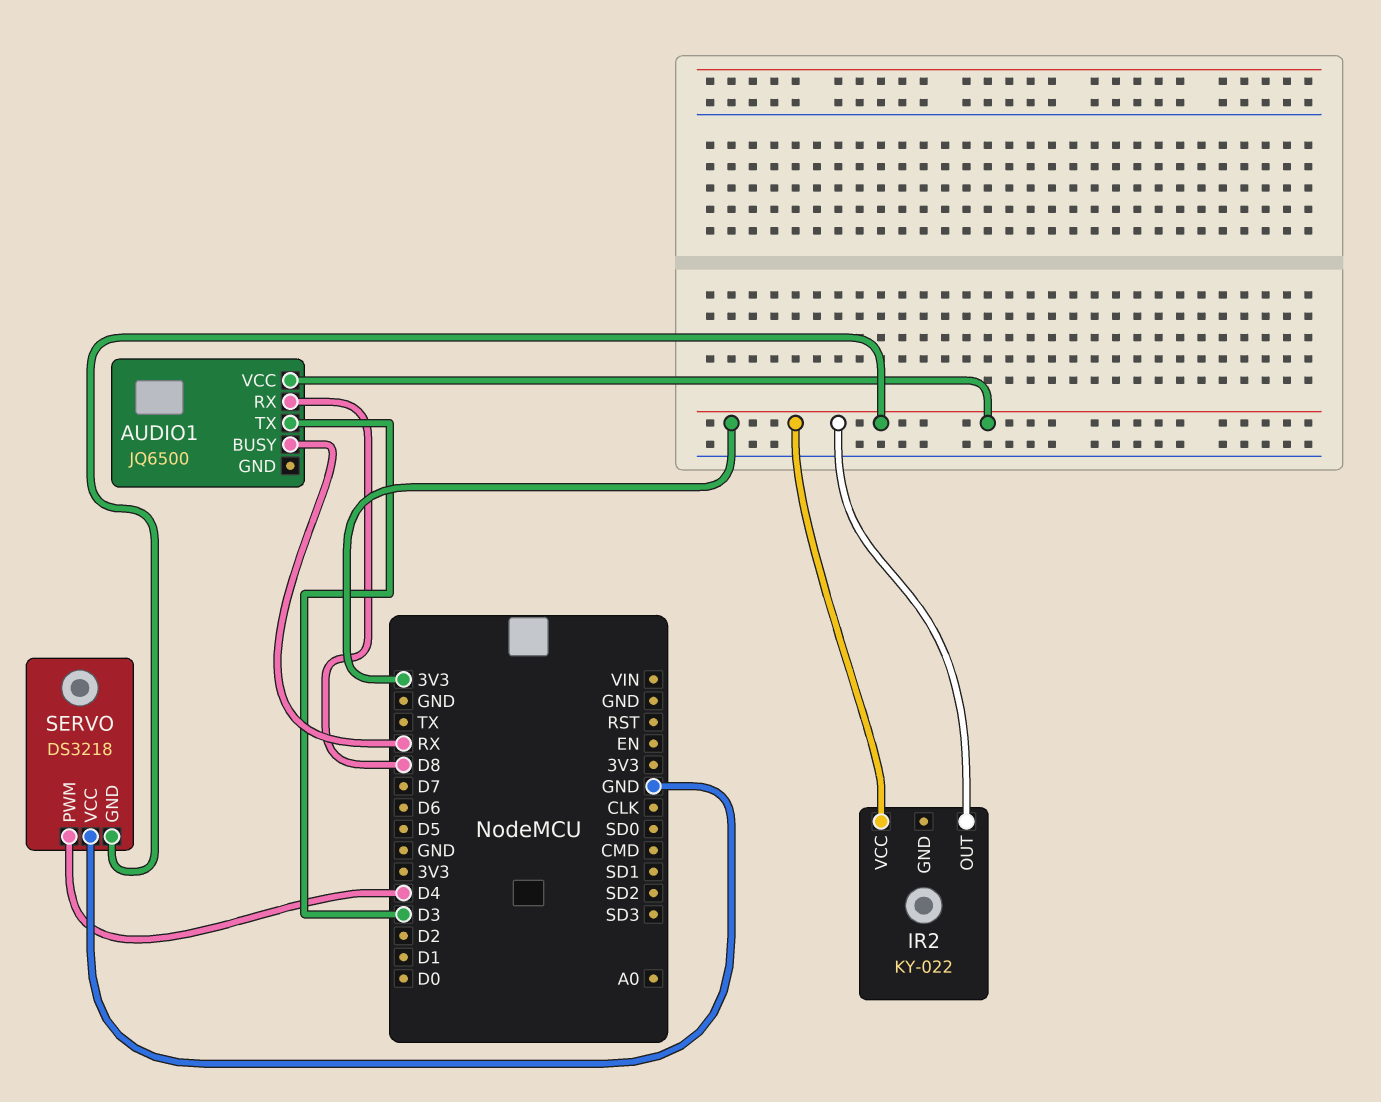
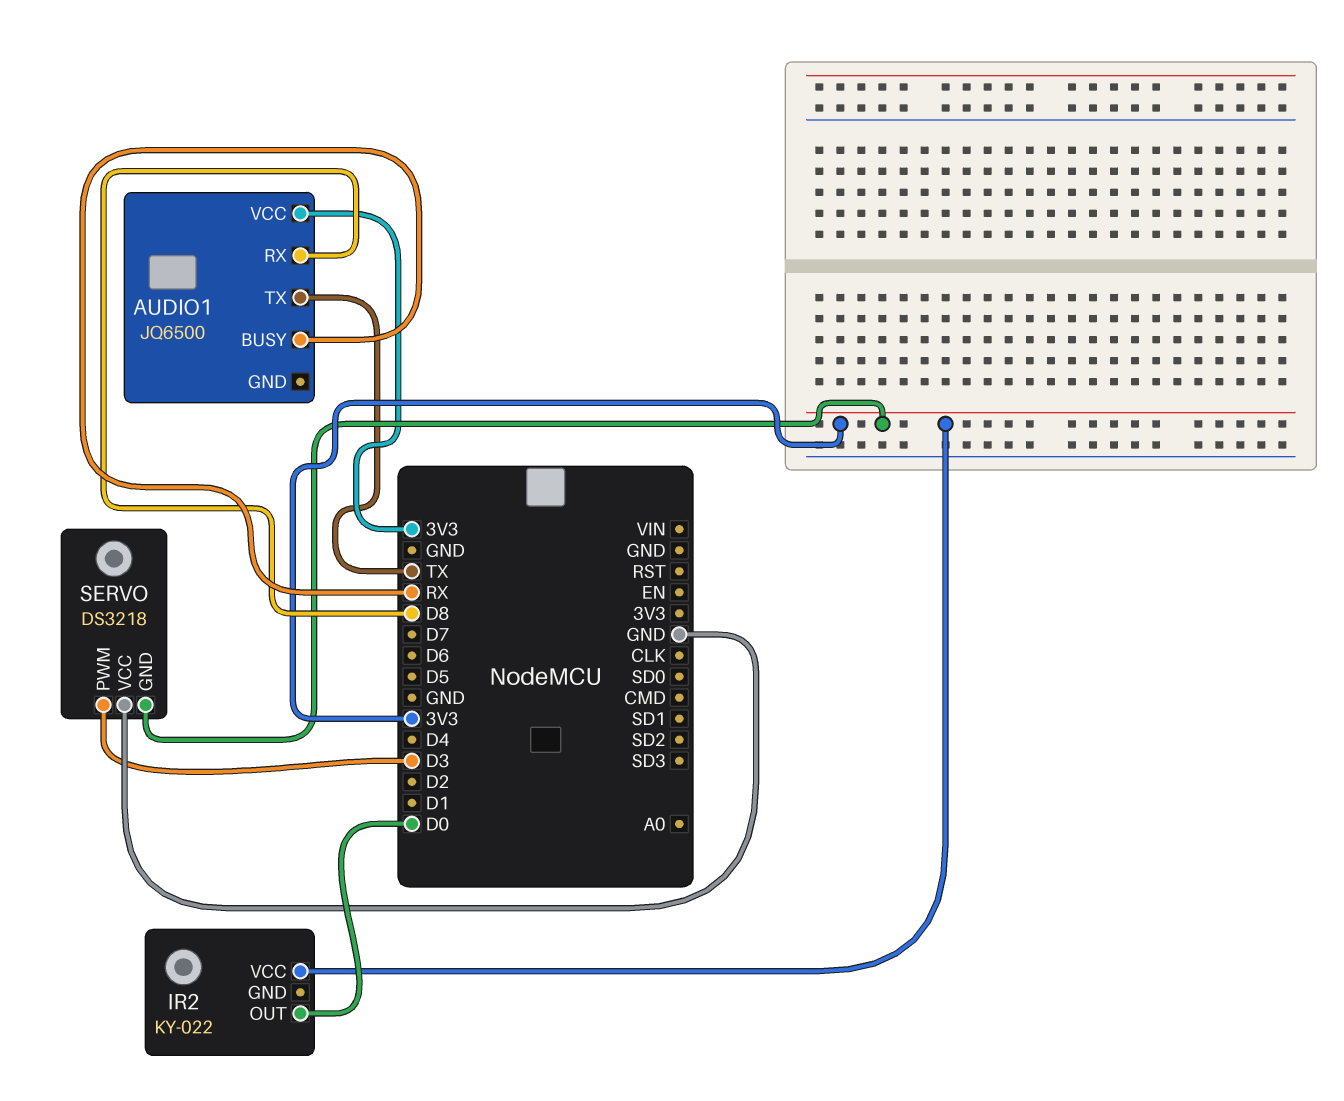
AUDIO1 pin TX: D3 -> TX
IR2 pin OUT: 3V3 -> D0
SERVO pin PWM: D4 -> D3

